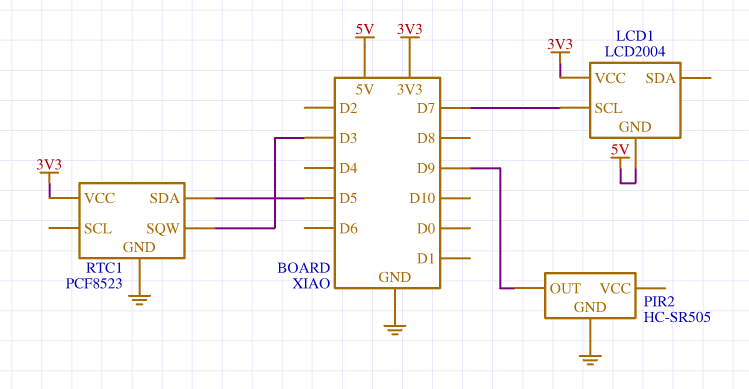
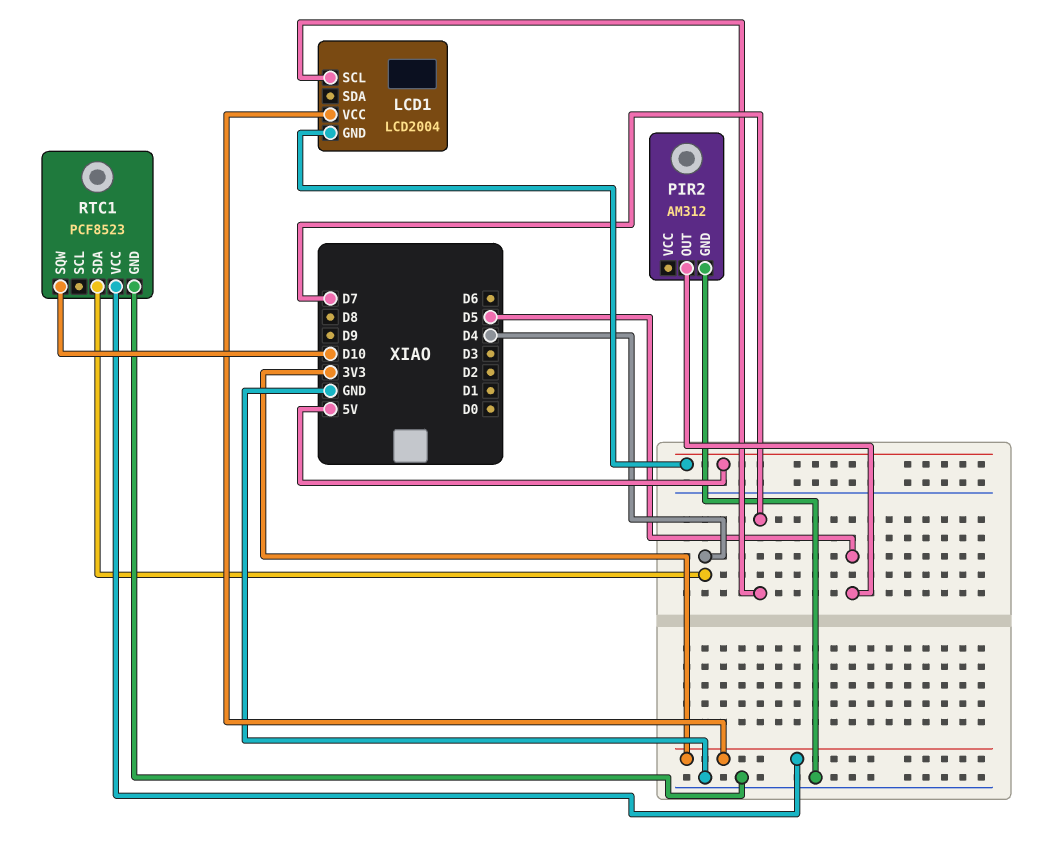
PIR2: HC-SR505 -> AM312
PIR2 pin OUT: D9 -> D5
RTC1 pin SDA: D5 -> D4
RTC1 pin SQW: D3 -> D10

